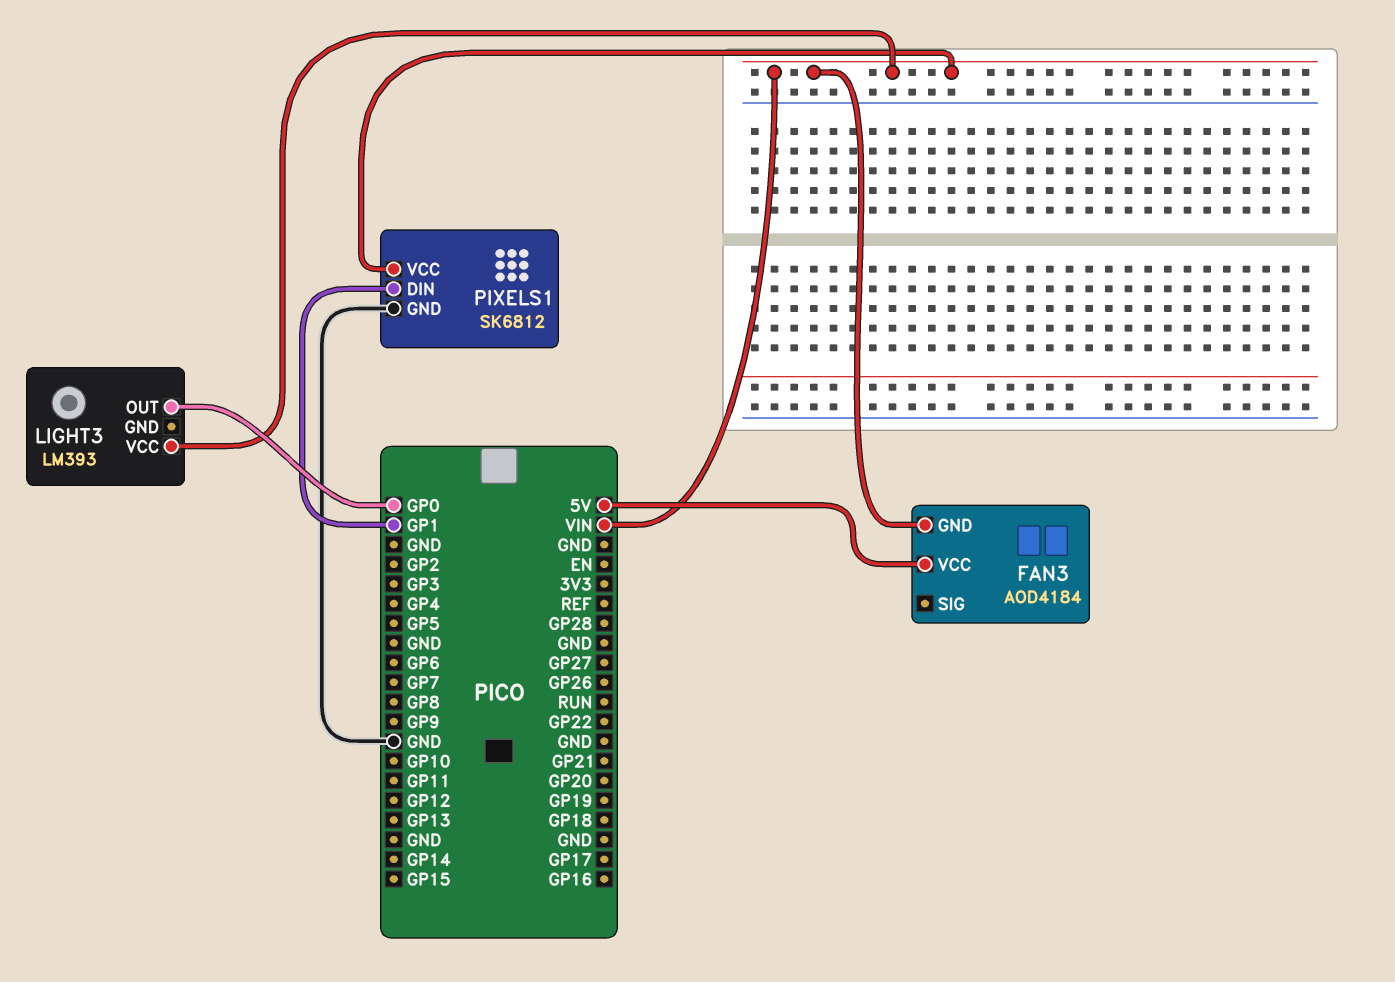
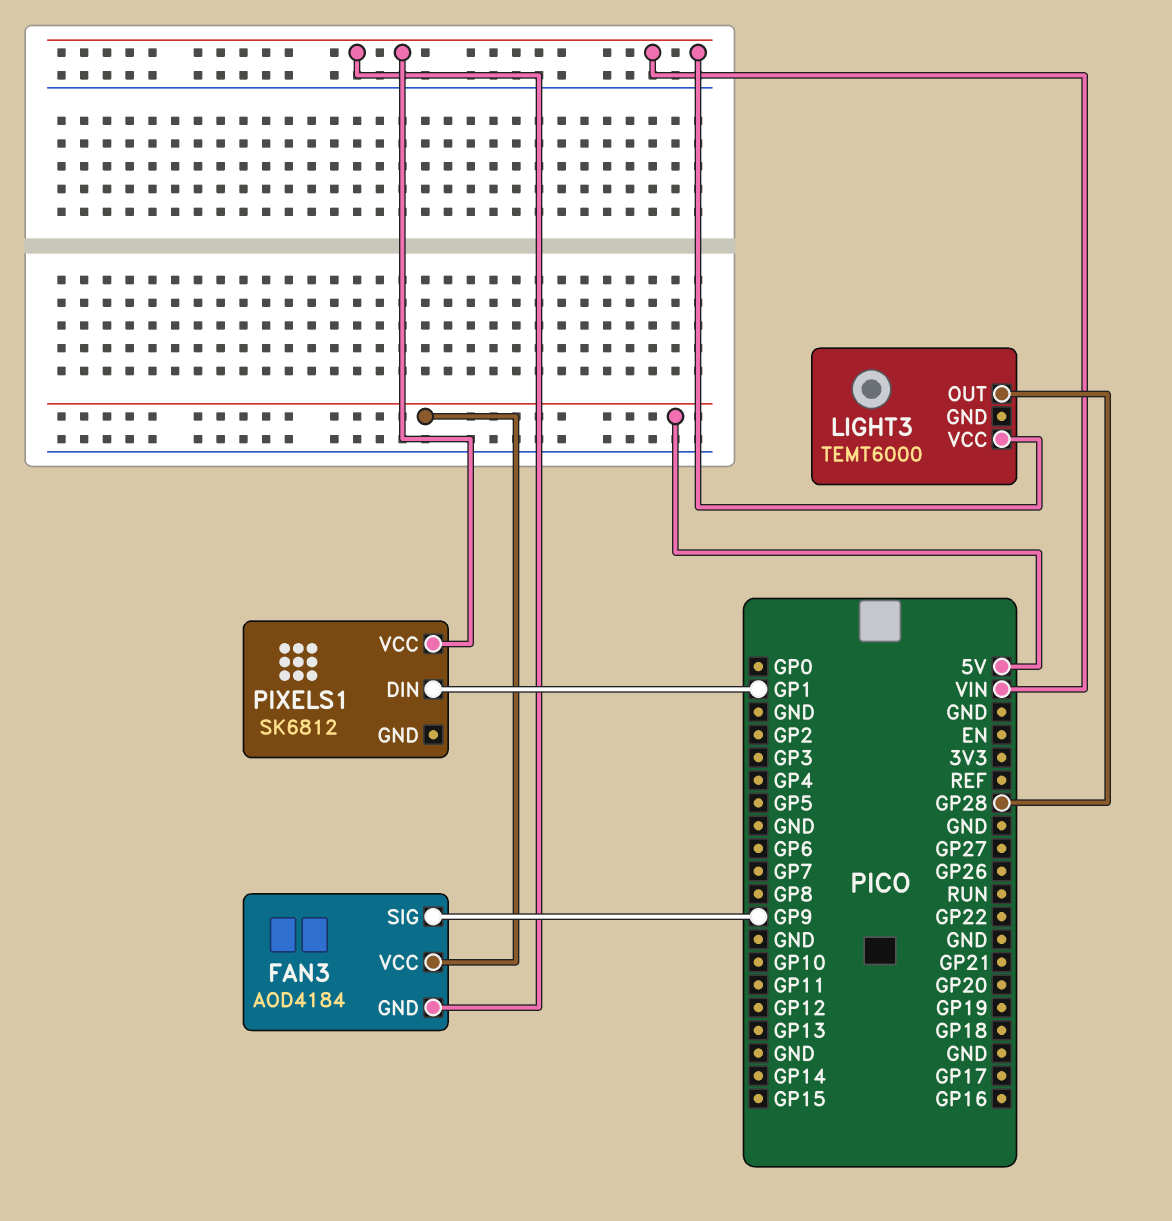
FAN3 pin SIG: none -> GP9
LIGHT3: LM393 -> TEMT6000
LIGHT3 pin OUT: GP0 -> GP28
PIXELS1 pin GND: GND -> none

